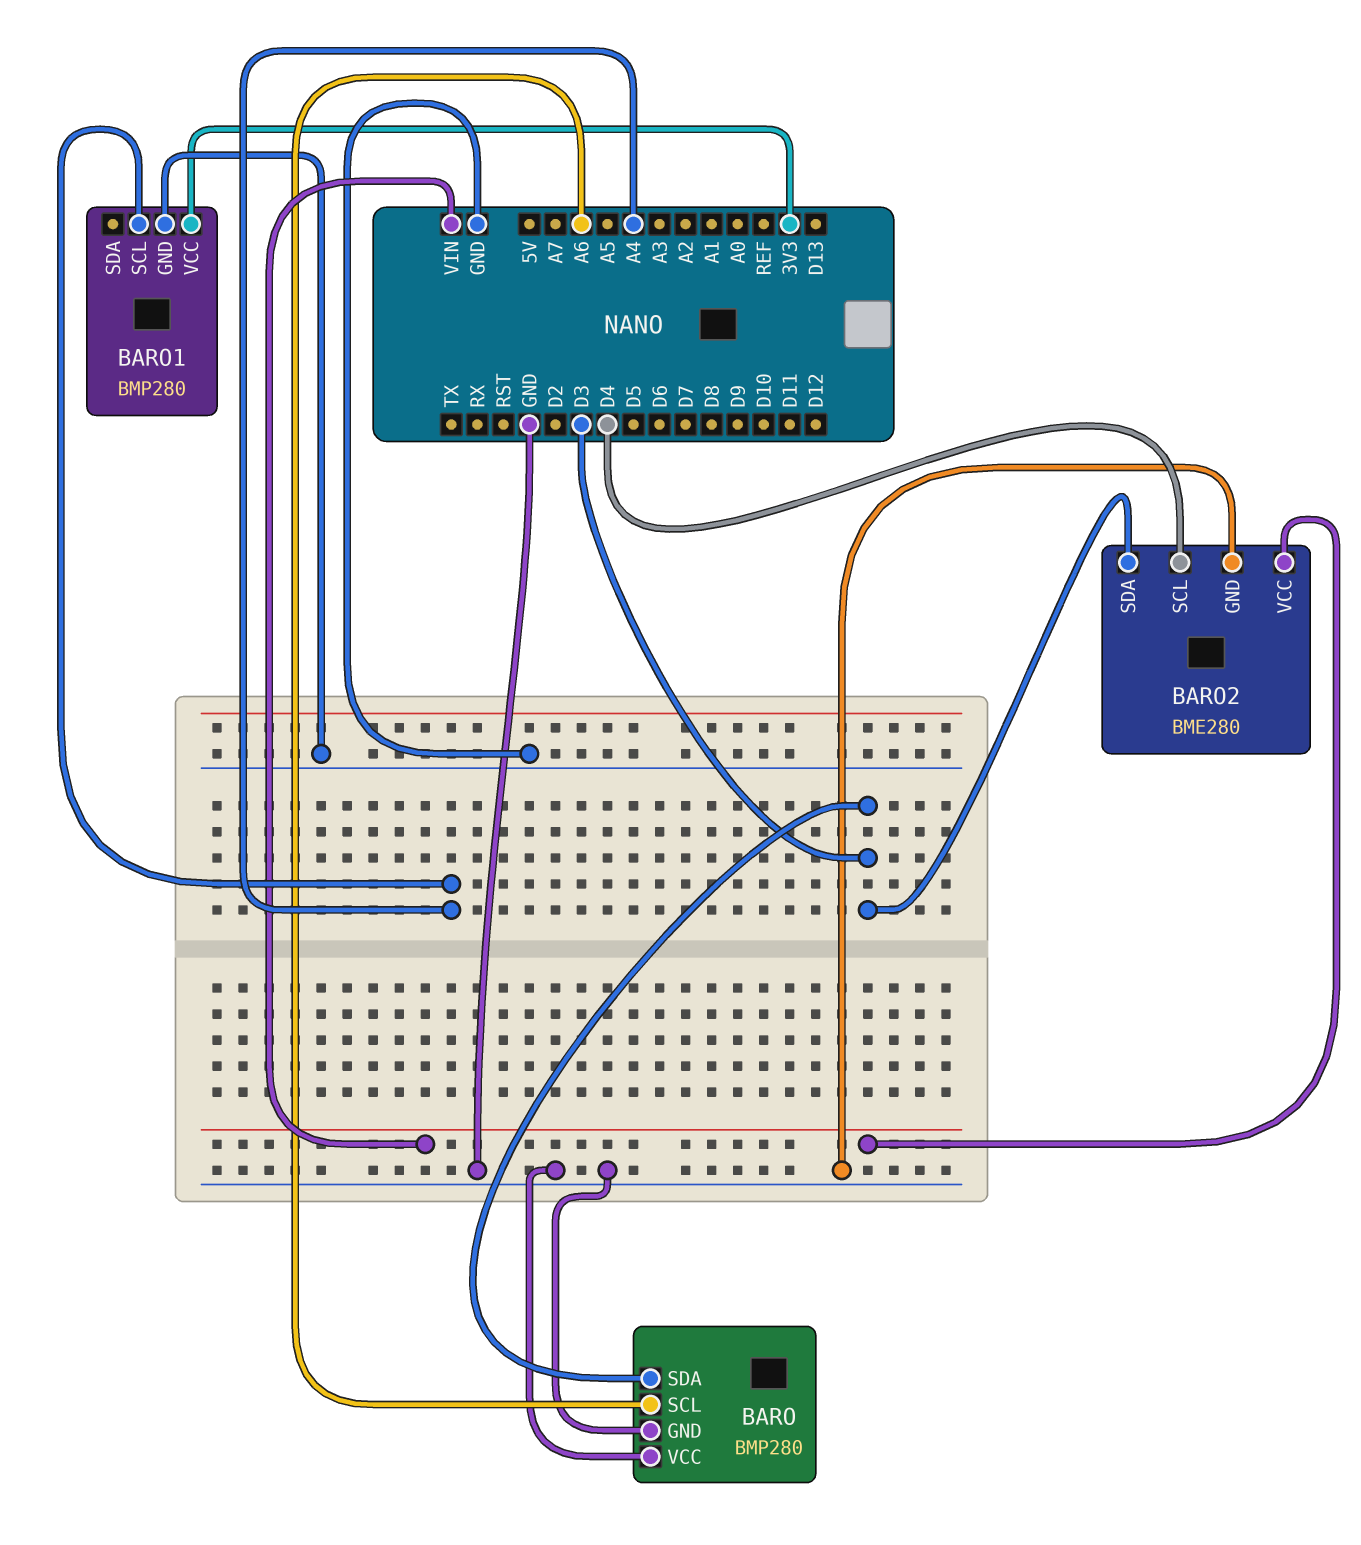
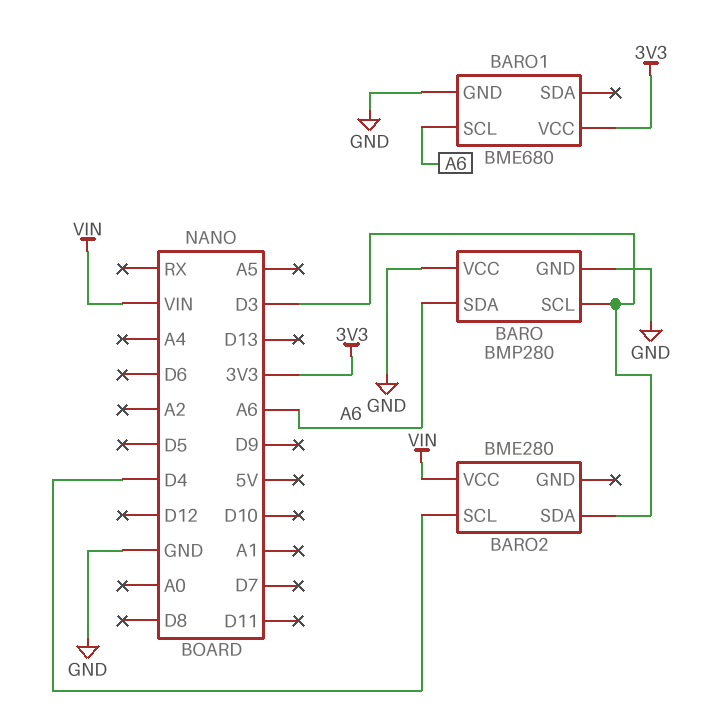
BARO pin SCL: A6 -> D3
BARO pin SDA: D3 -> A6
BARO1: BMP280 -> BME680
BARO1 pin SCL: A4 -> A6
BARO2 pin GND: GND -> none

